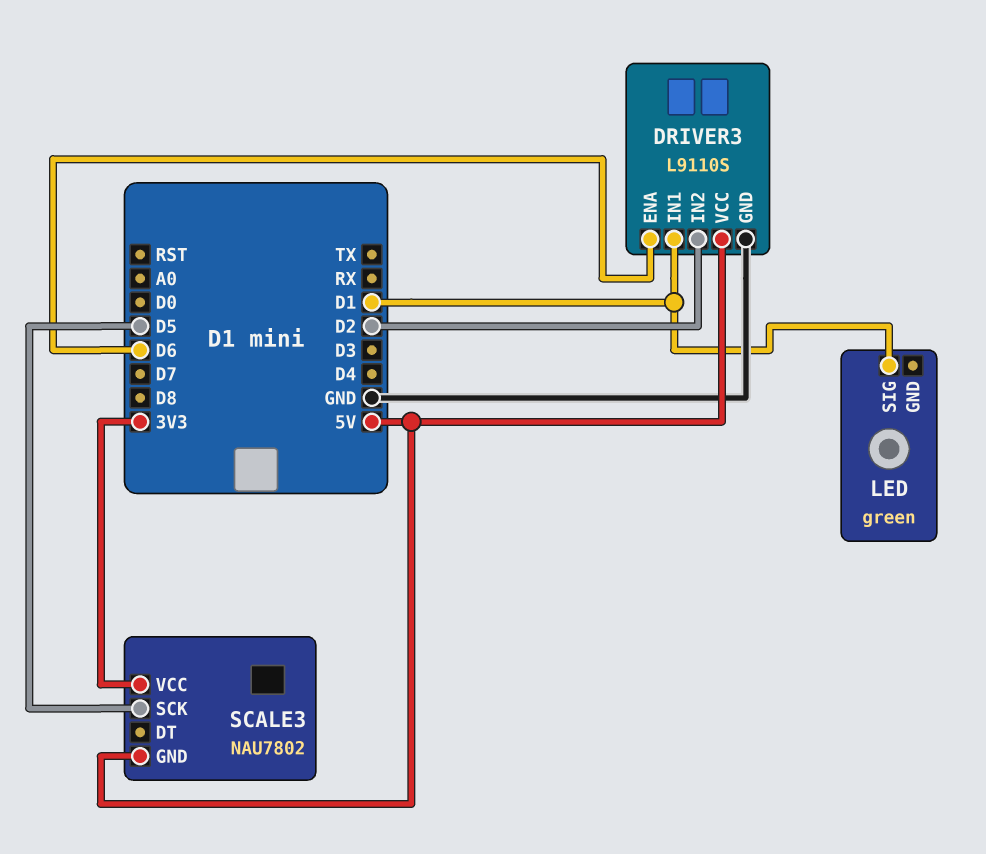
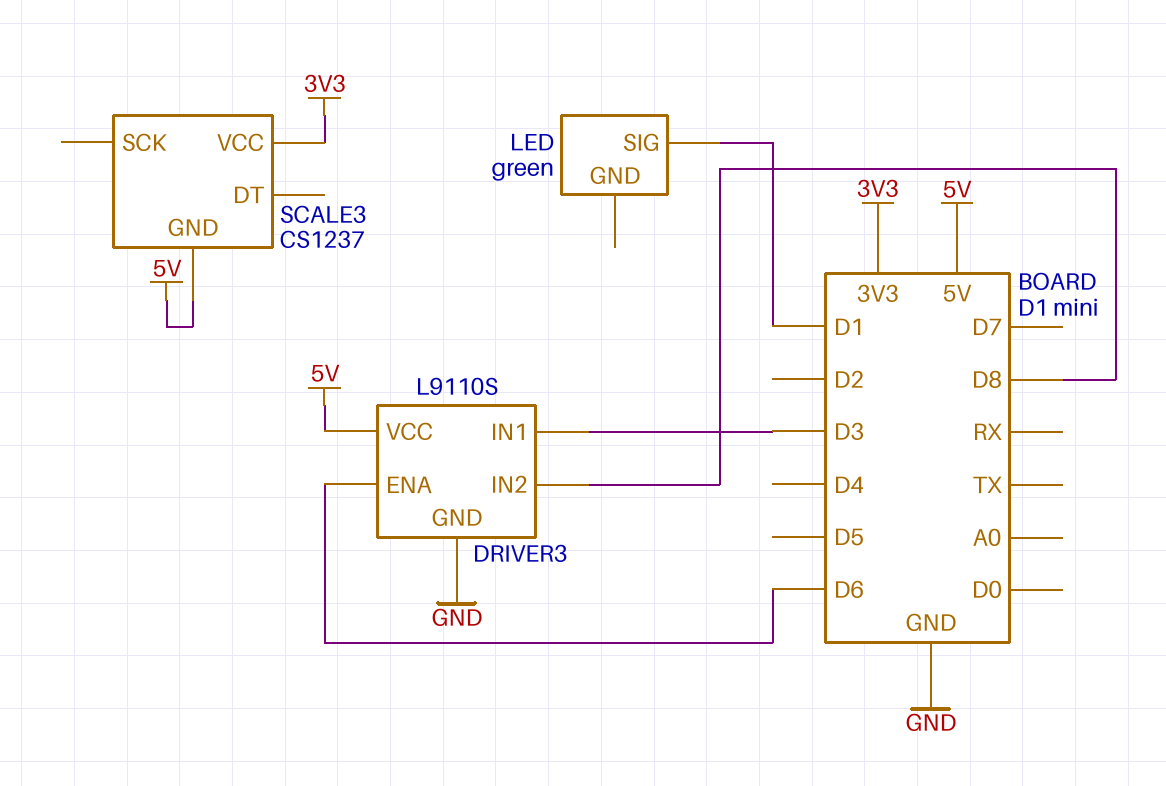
DRIVER3 pin IN1: D1 -> D3
DRIVER3 pin IN2: D2 -> D8
SCALE3: NAU7802 -> CS1237
SCALE3 pin SCK: D5 -> none

